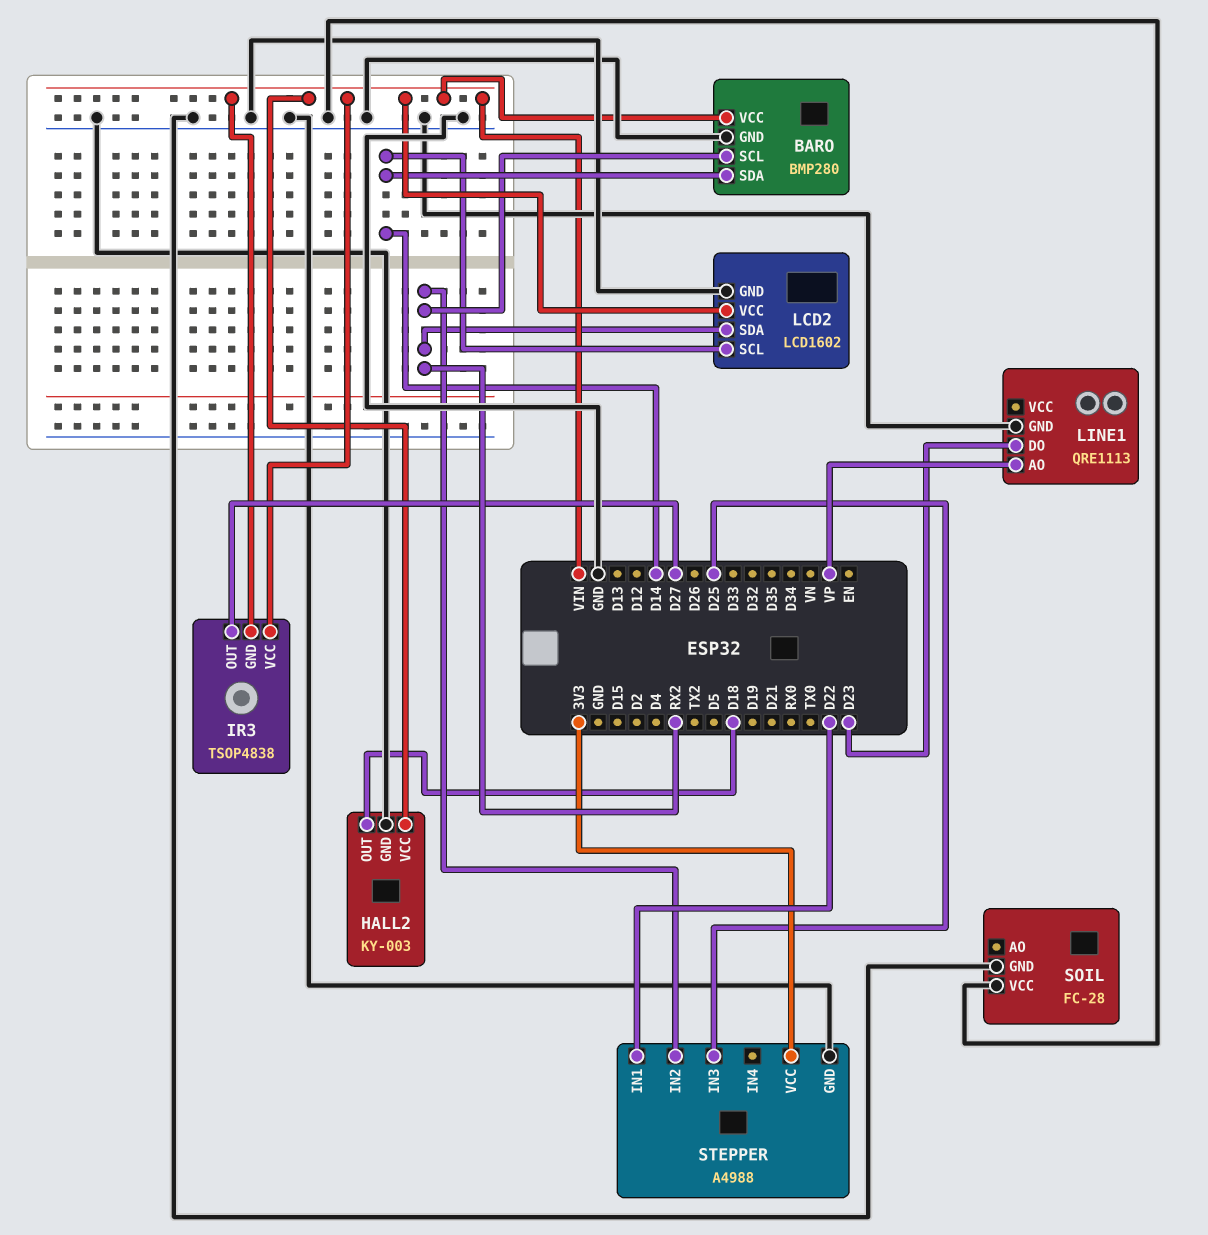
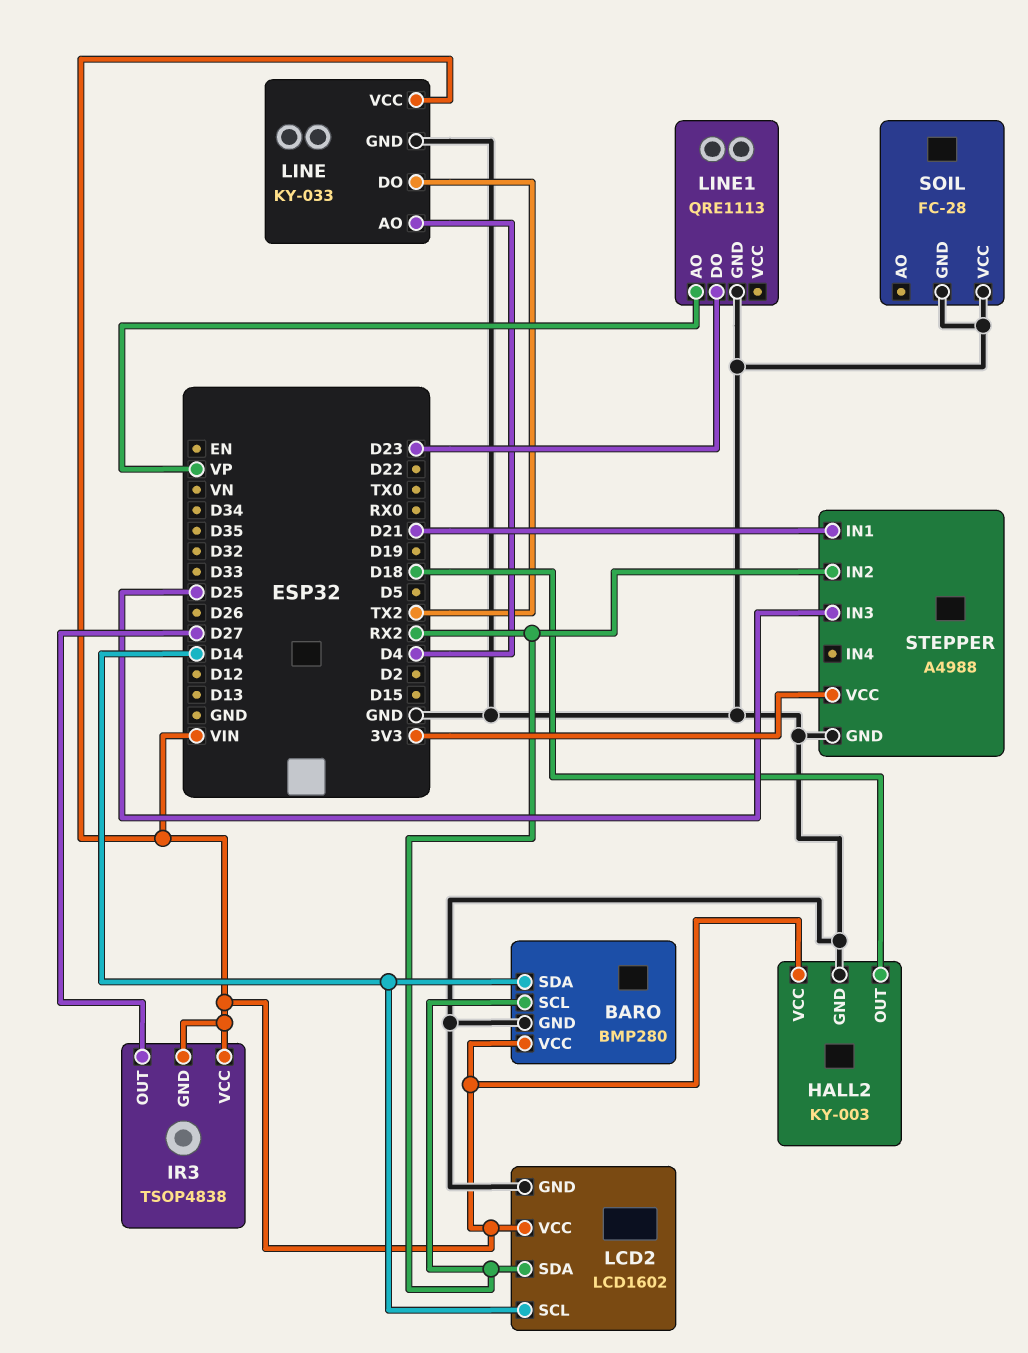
LINE: none -> KY-033
LINE pin AO: none -> D4
LINE pin DO: none -> TX2
LINE pin GND: none -> GND
LINE pin VCC: none -> VIN
STEPPER pin IN1: D22 -> D21

